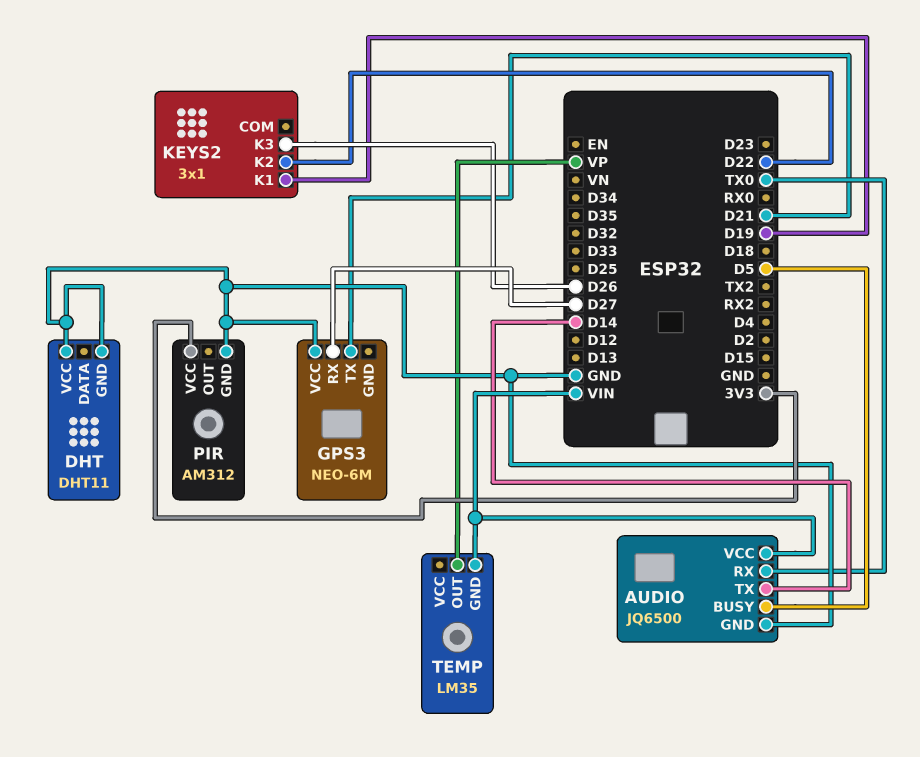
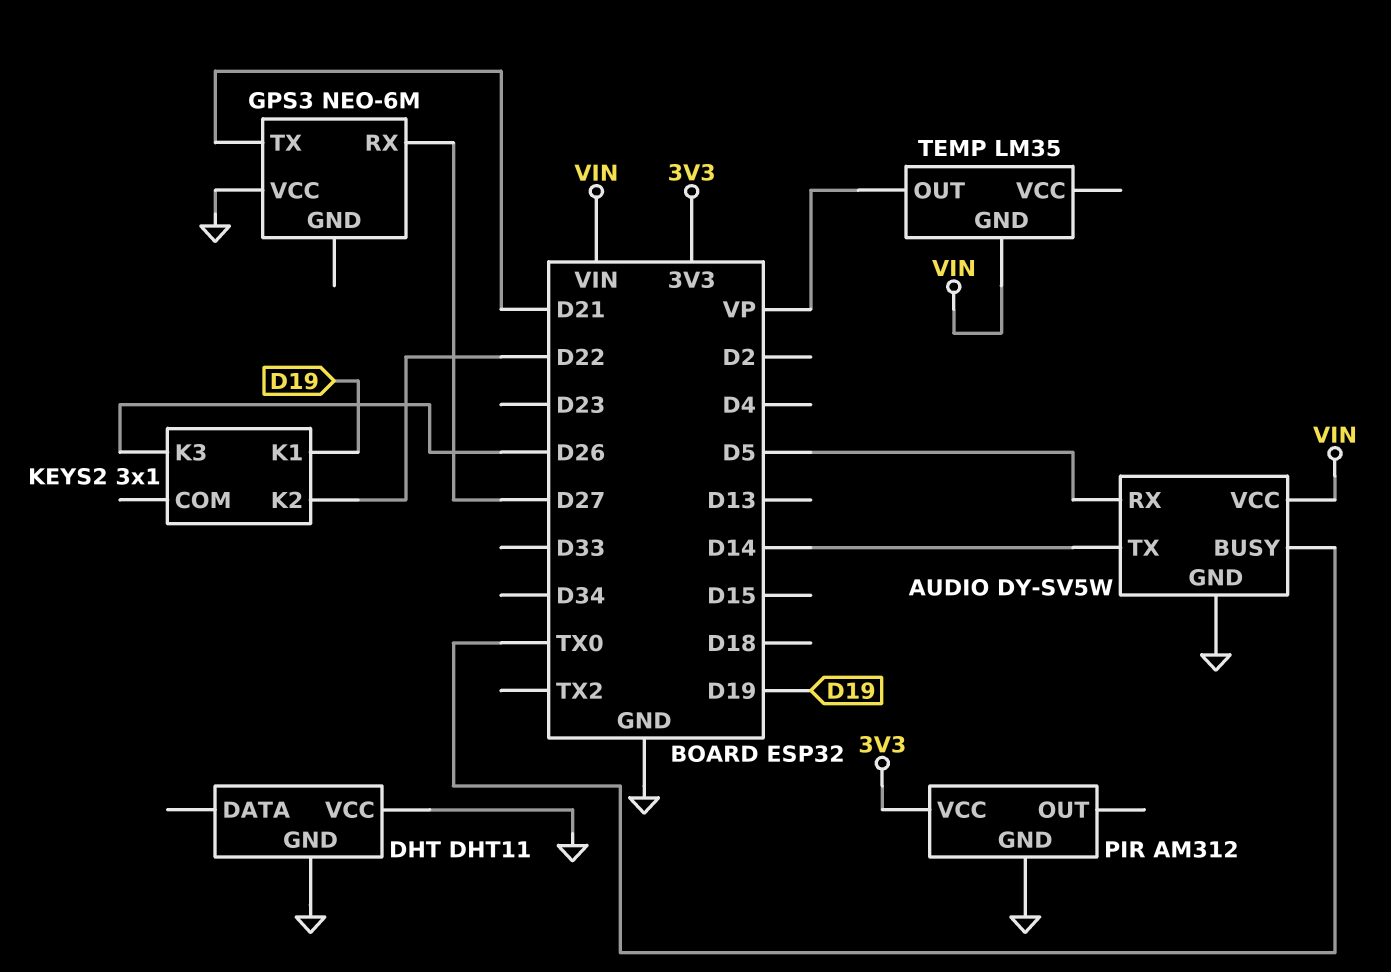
AUDIO: JQ6500 -> DY-SV5W
AUDIO pin BUSY: D5 -> TX0
AUDIO pin RX: TX0 -> D5

